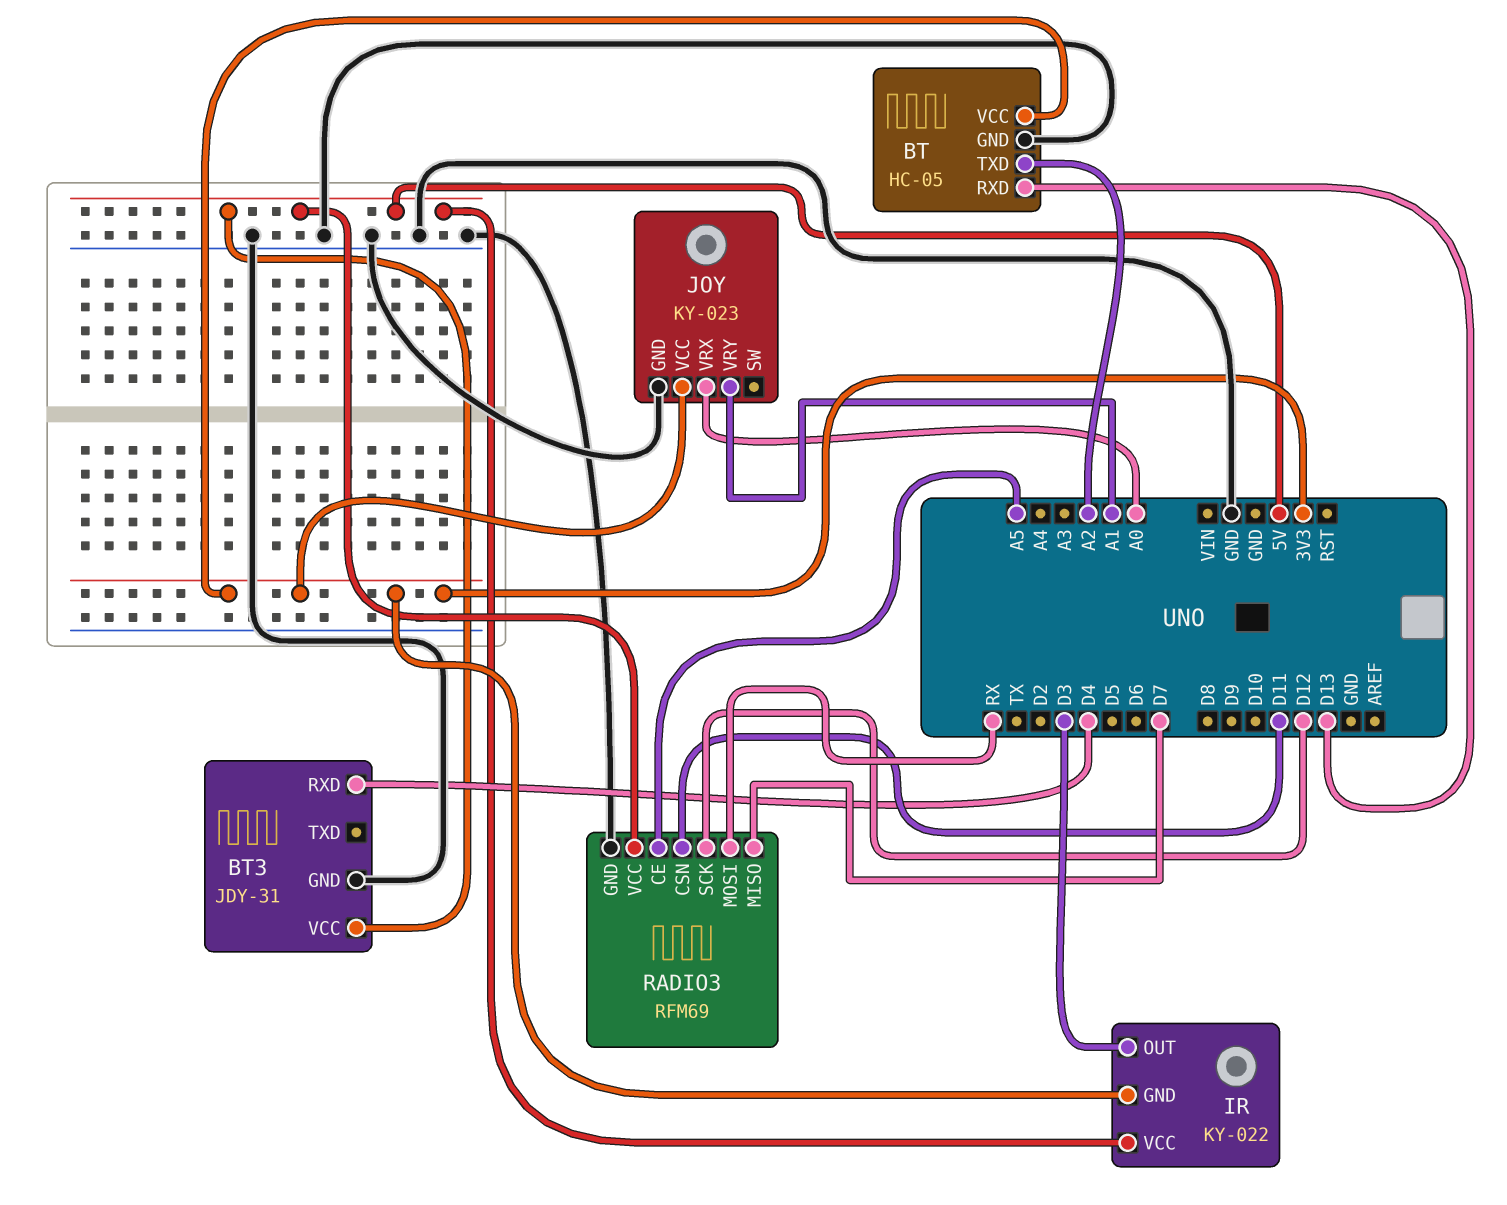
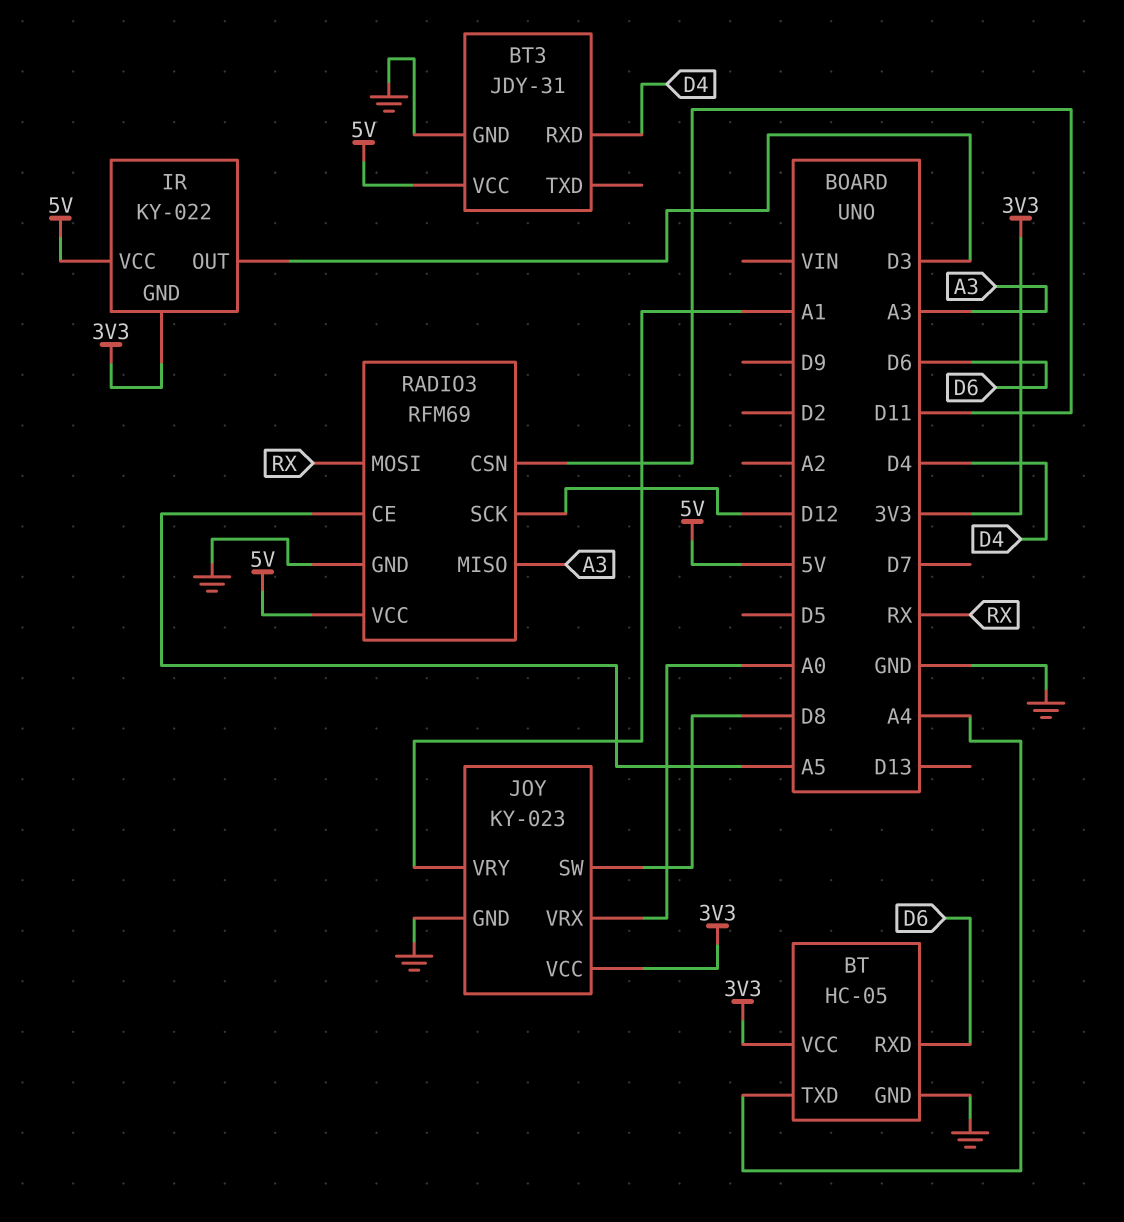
BT pin RXD: D13 -> D6
BT pin TXD: A2 -> A4
JOY pin SW: none -> D8
RADIO3 pin MISO: D7 -> A3

